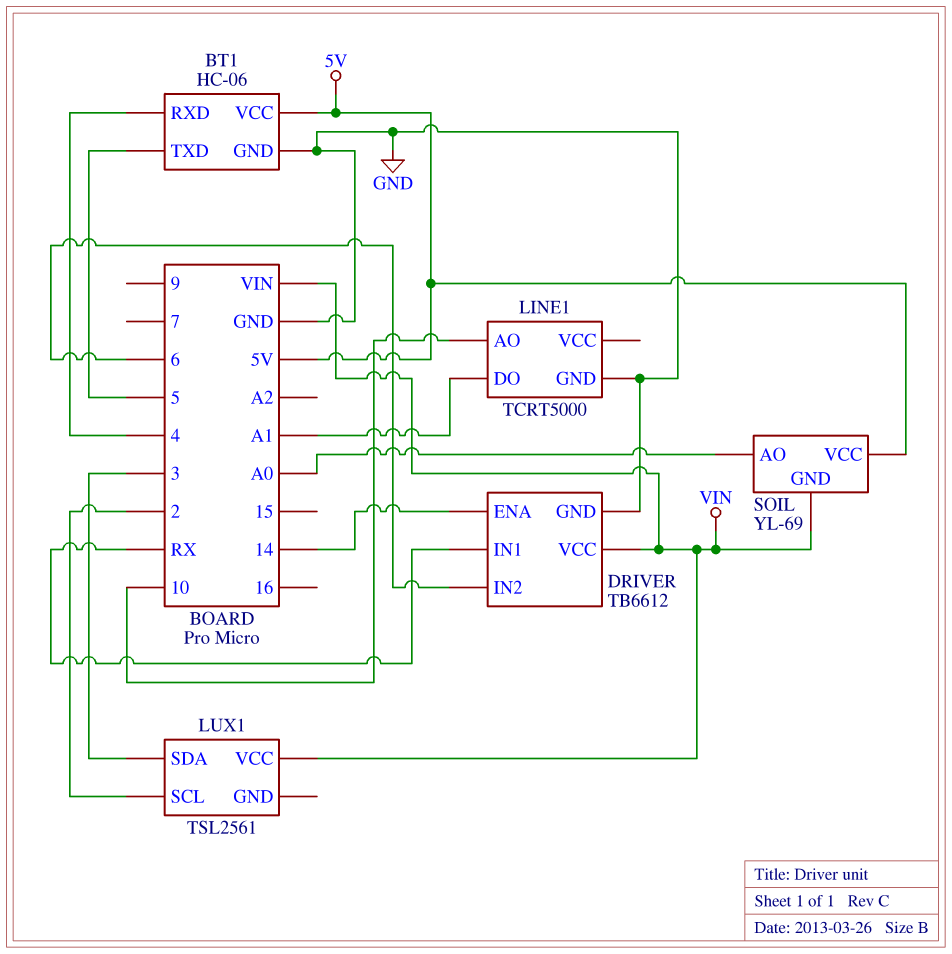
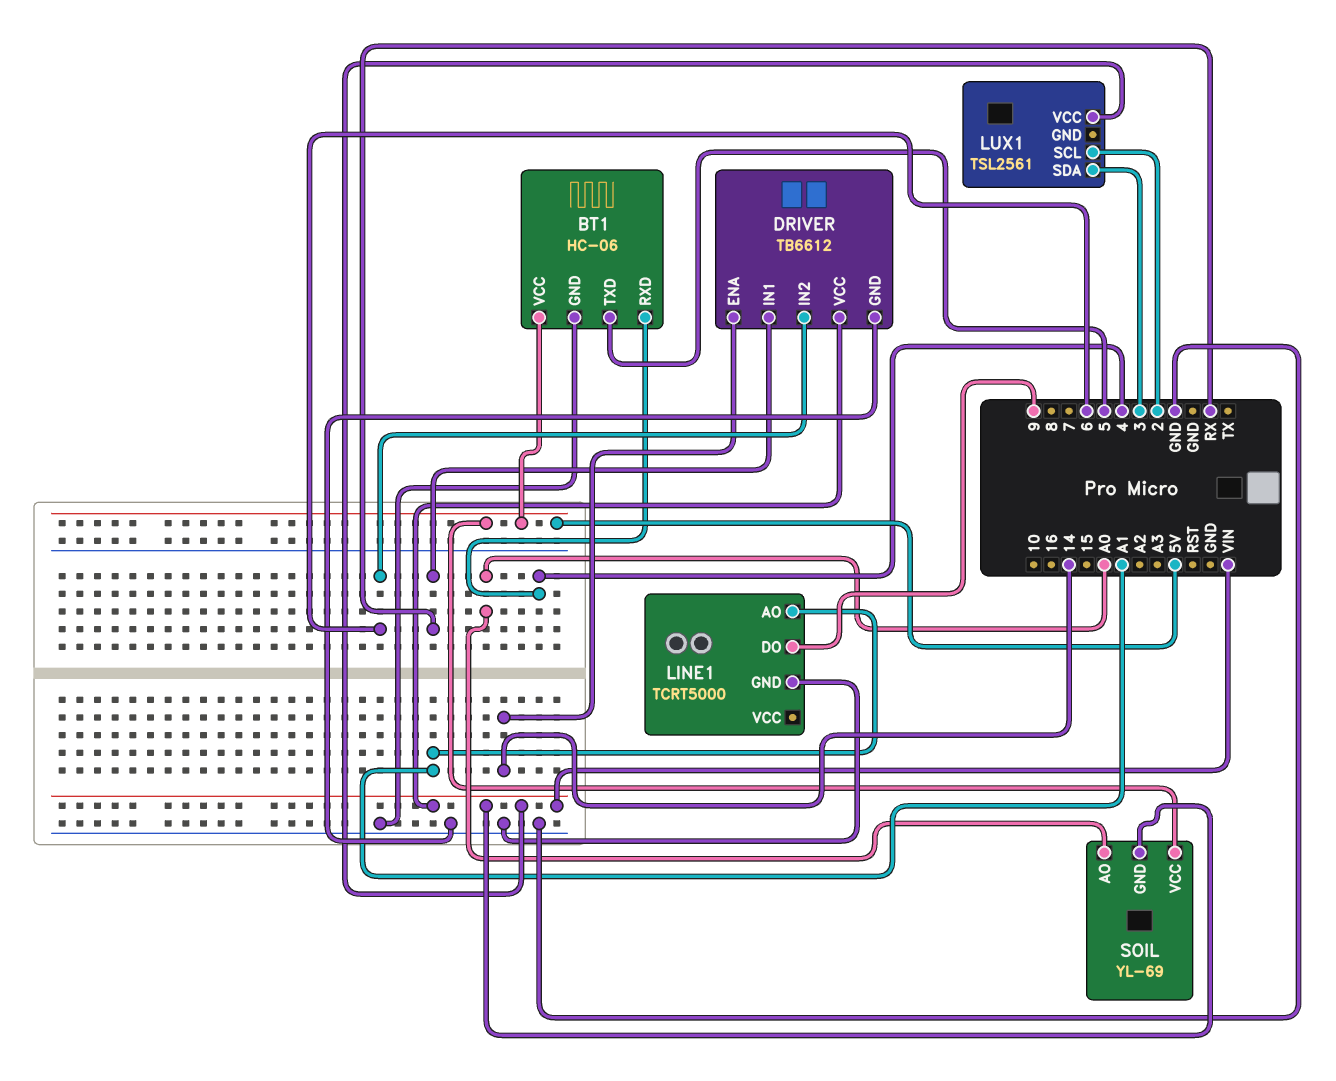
LINE1 pin AO: 10 -> A1
LINE1 pin DO: A1 -> 9

